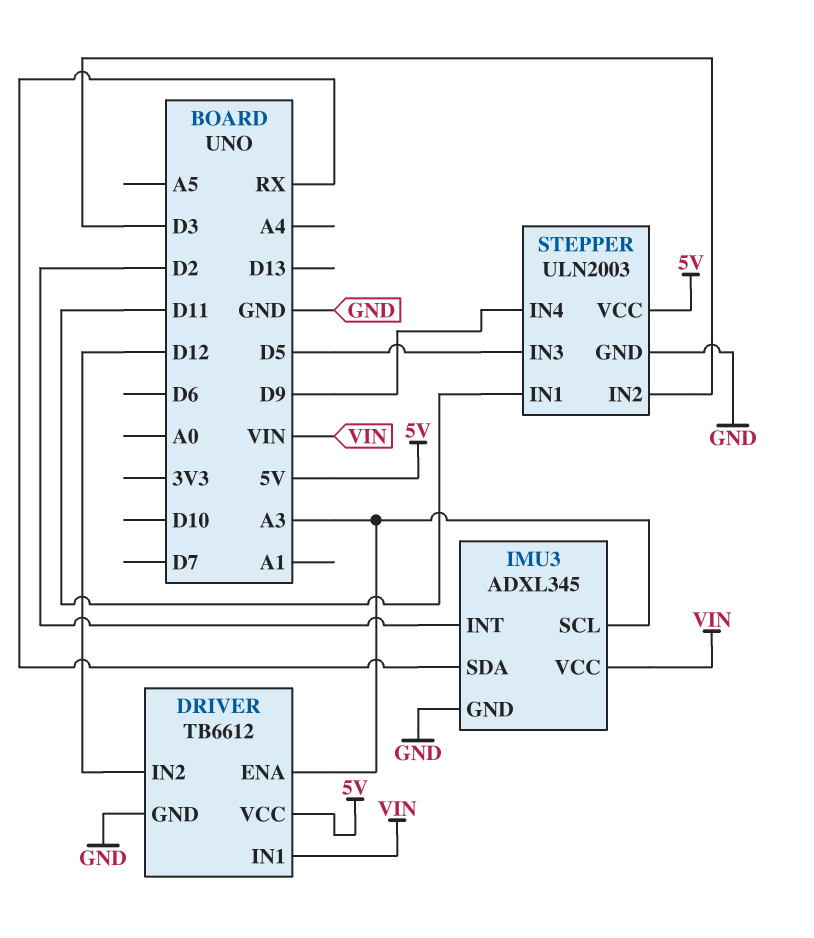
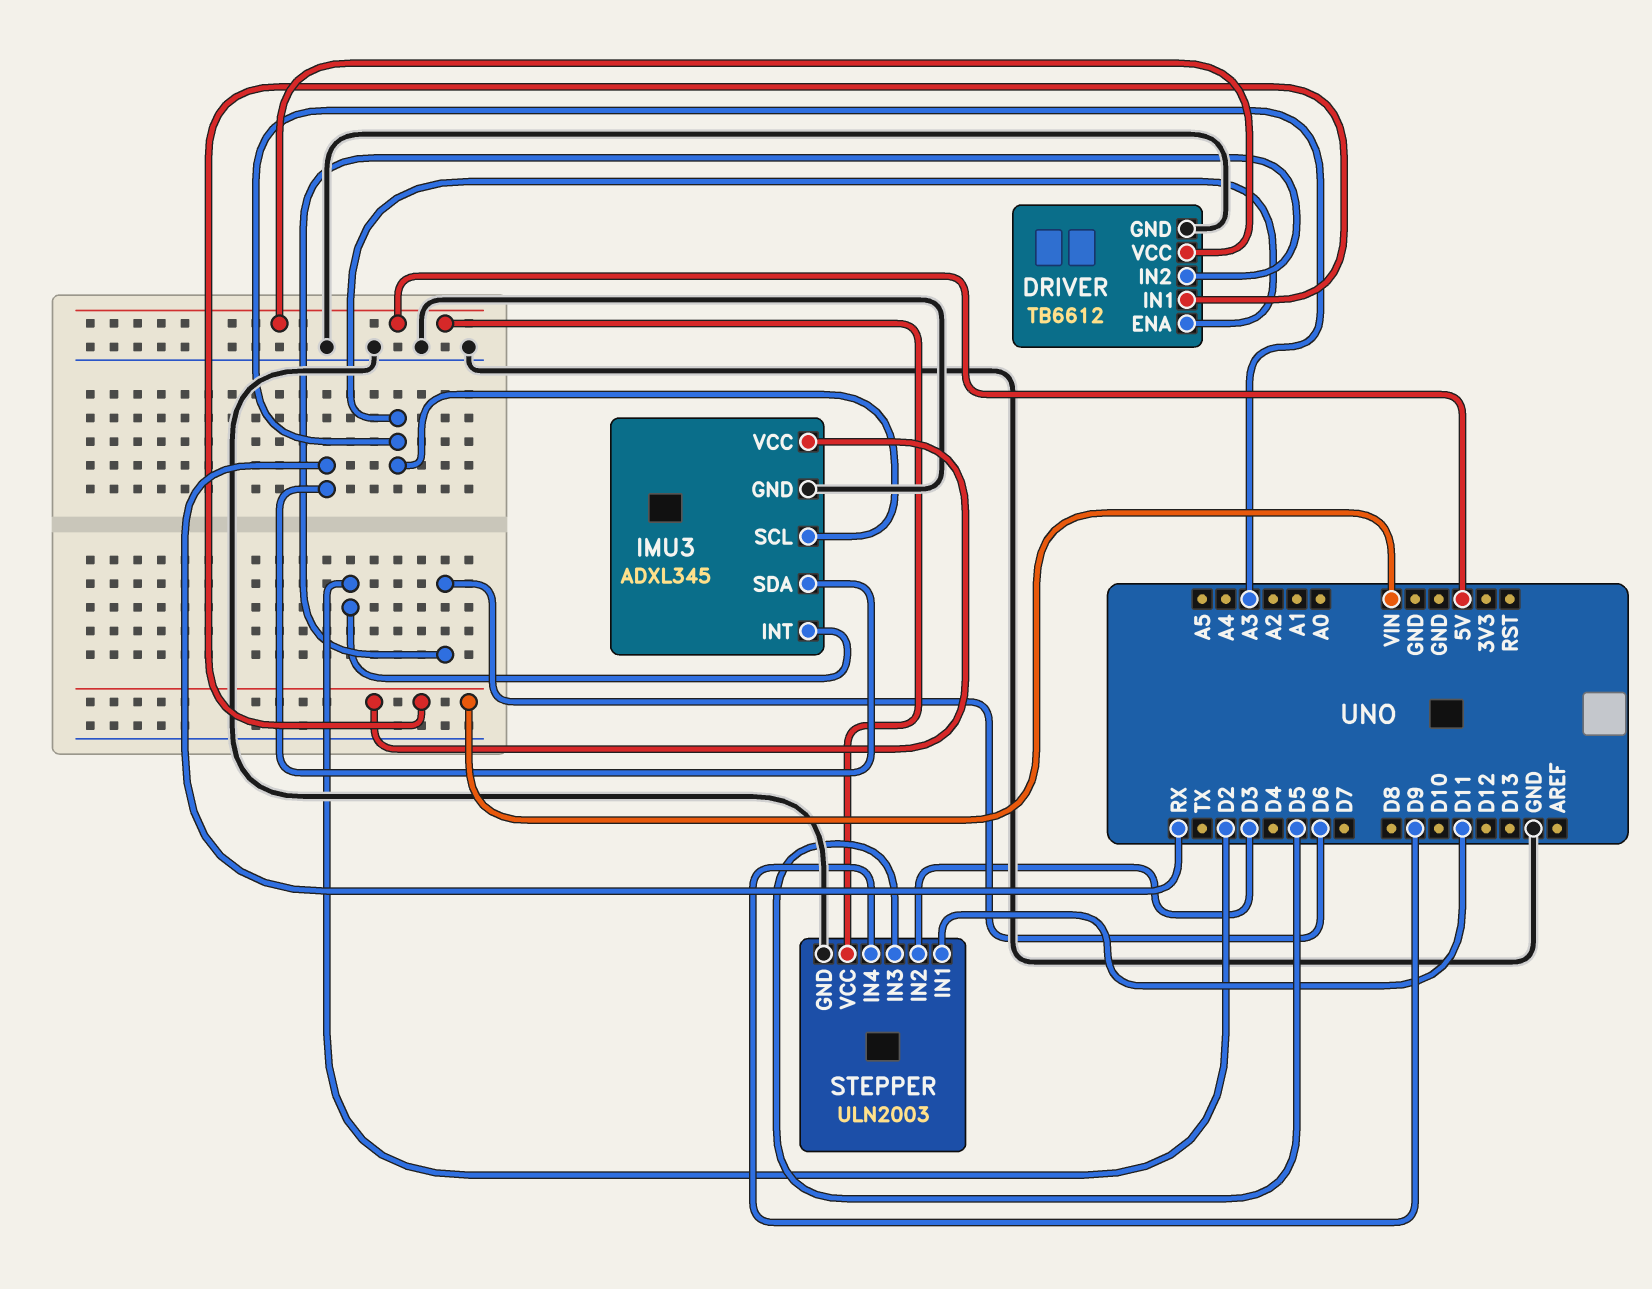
DRIVER pin IN2: D12 -> D6

